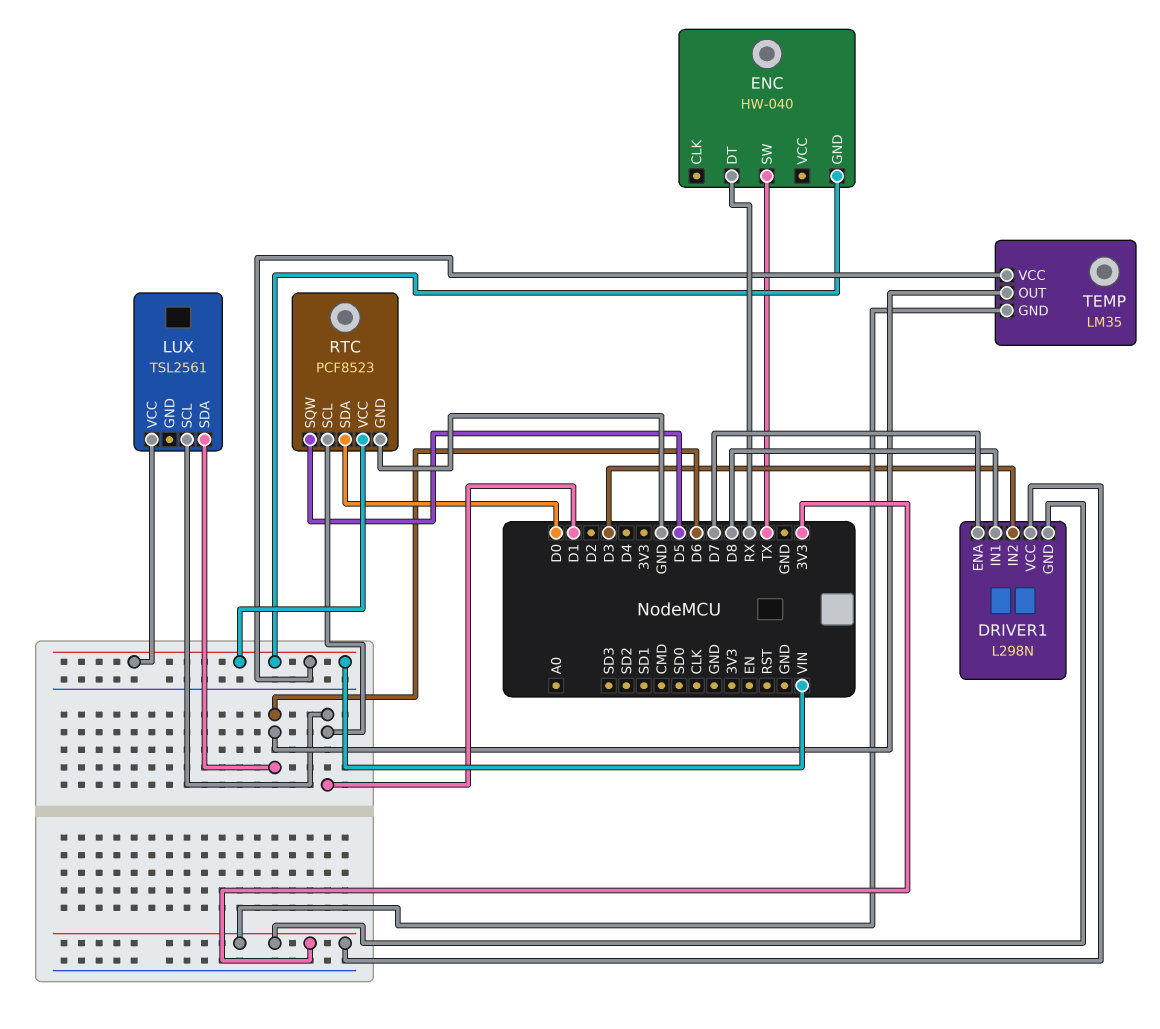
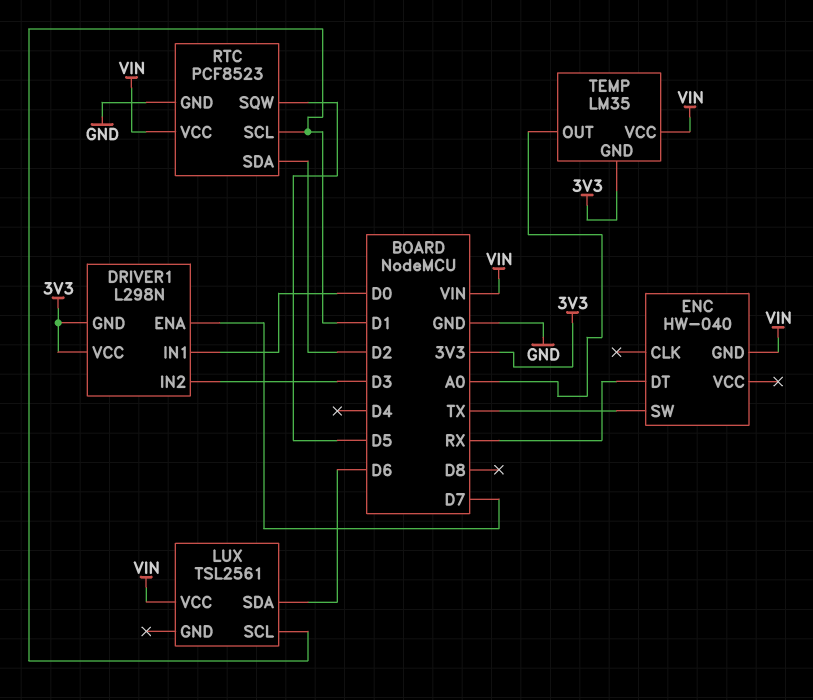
DRIVER1 pin IN1: D8 -> D0
RTC pin SDA: D0 -> D2
TEMP pin OUT: D6 -> A0

